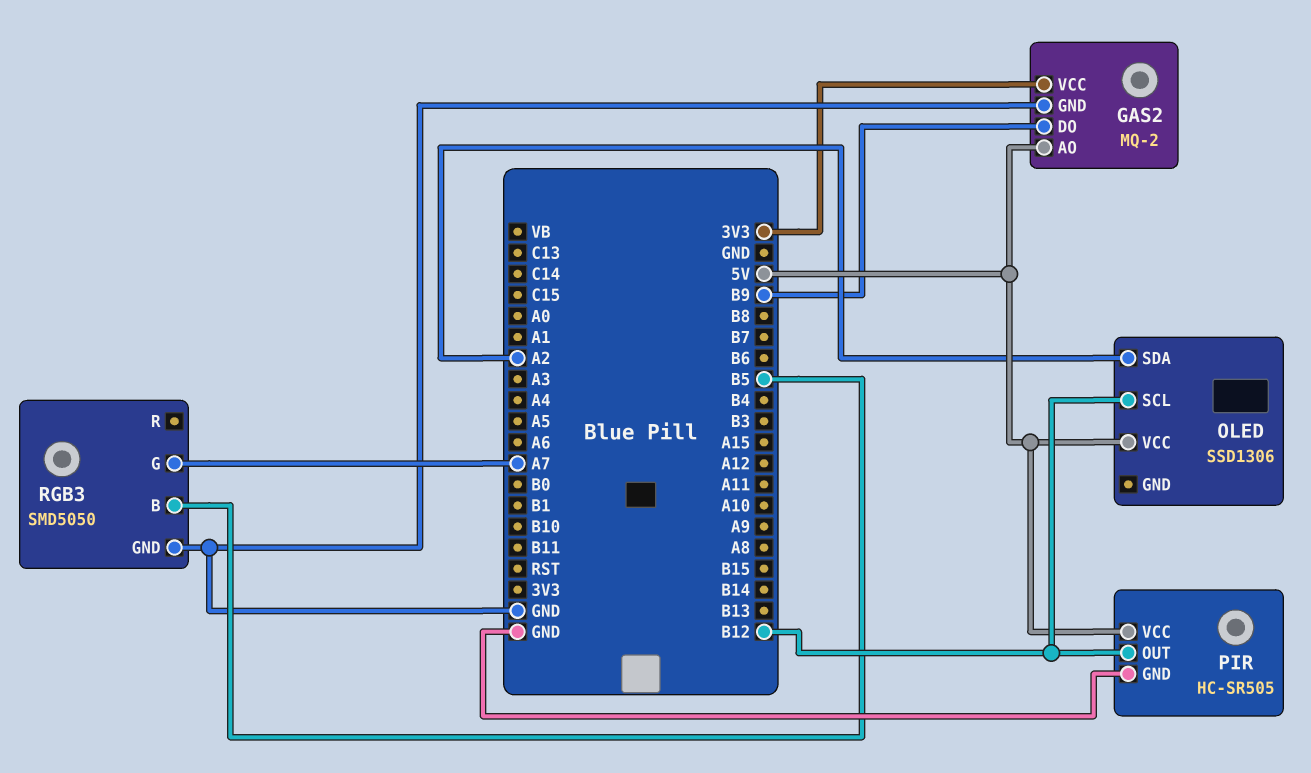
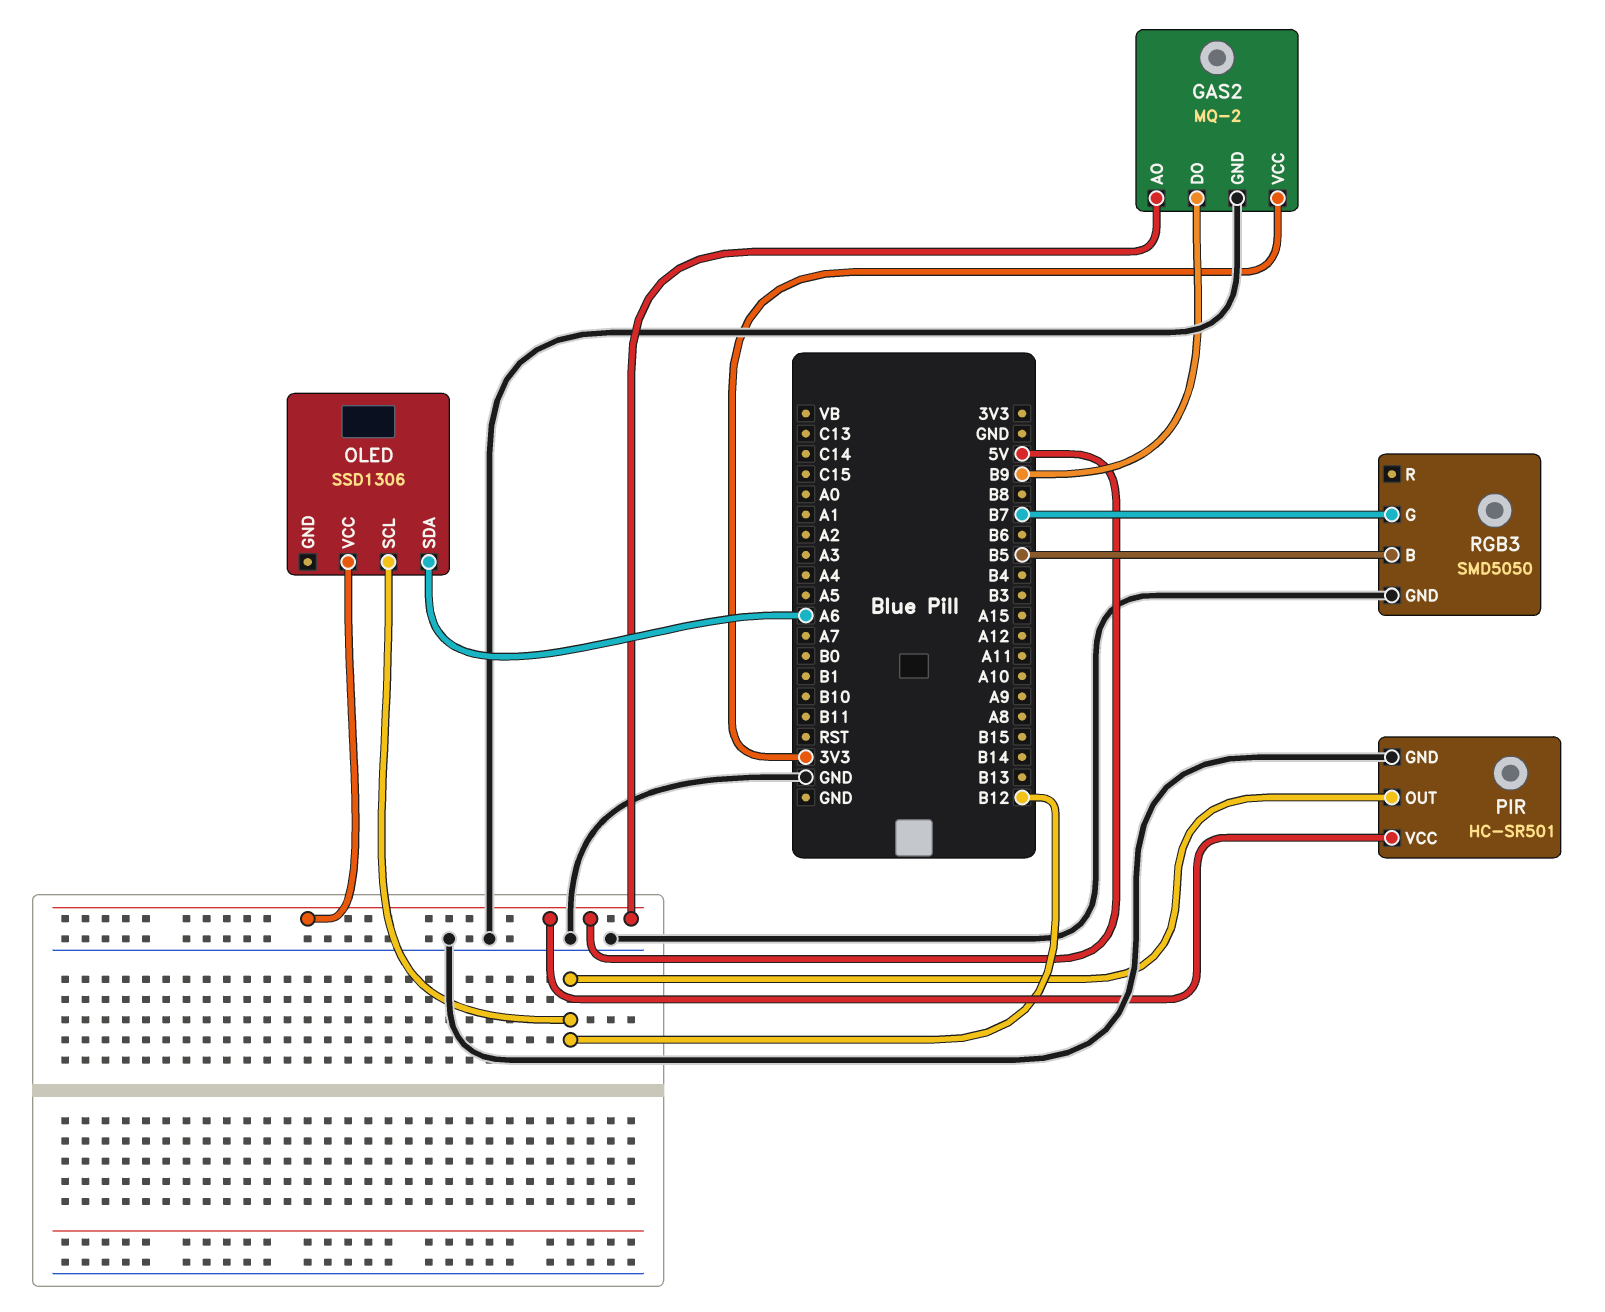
OLED pin SDA: A2 -> A6
PIR: HC-SR505 -> HC-SR501
RGB3 pin G: A7 -> B7

